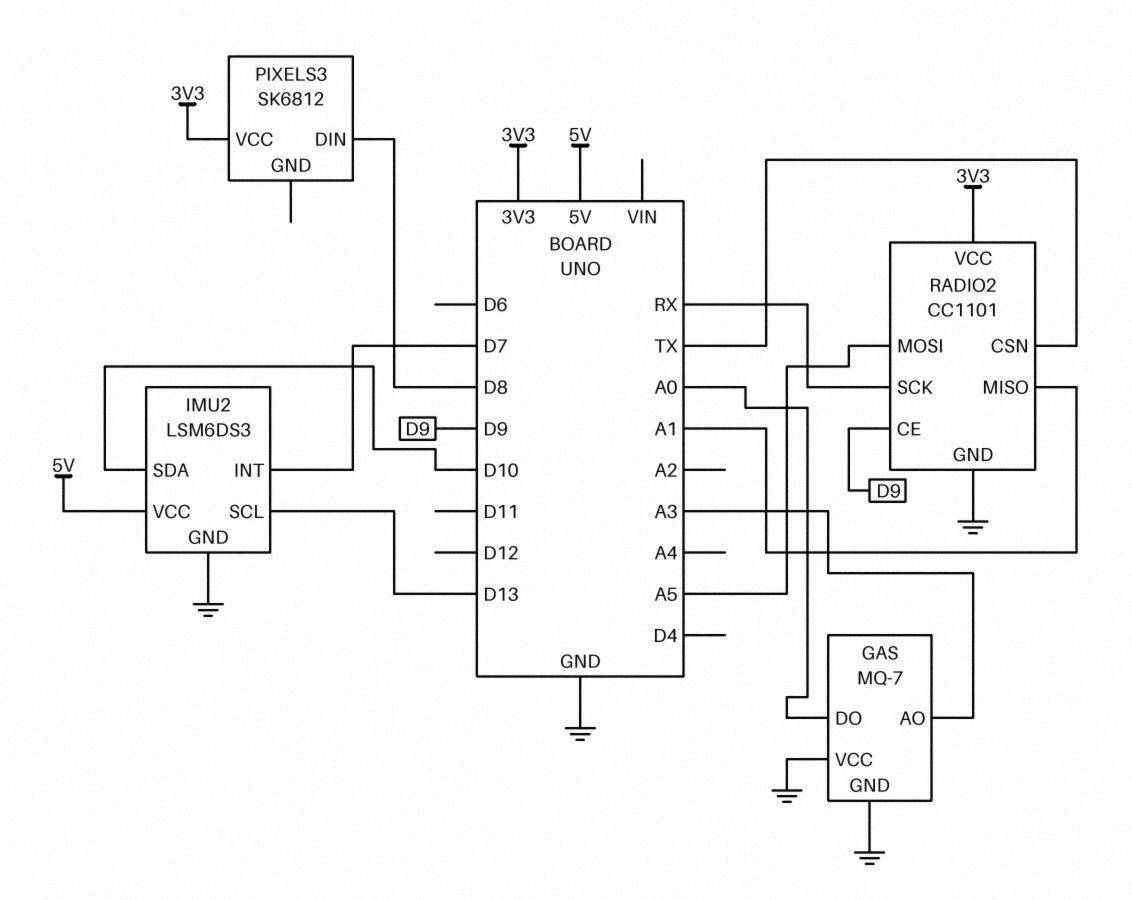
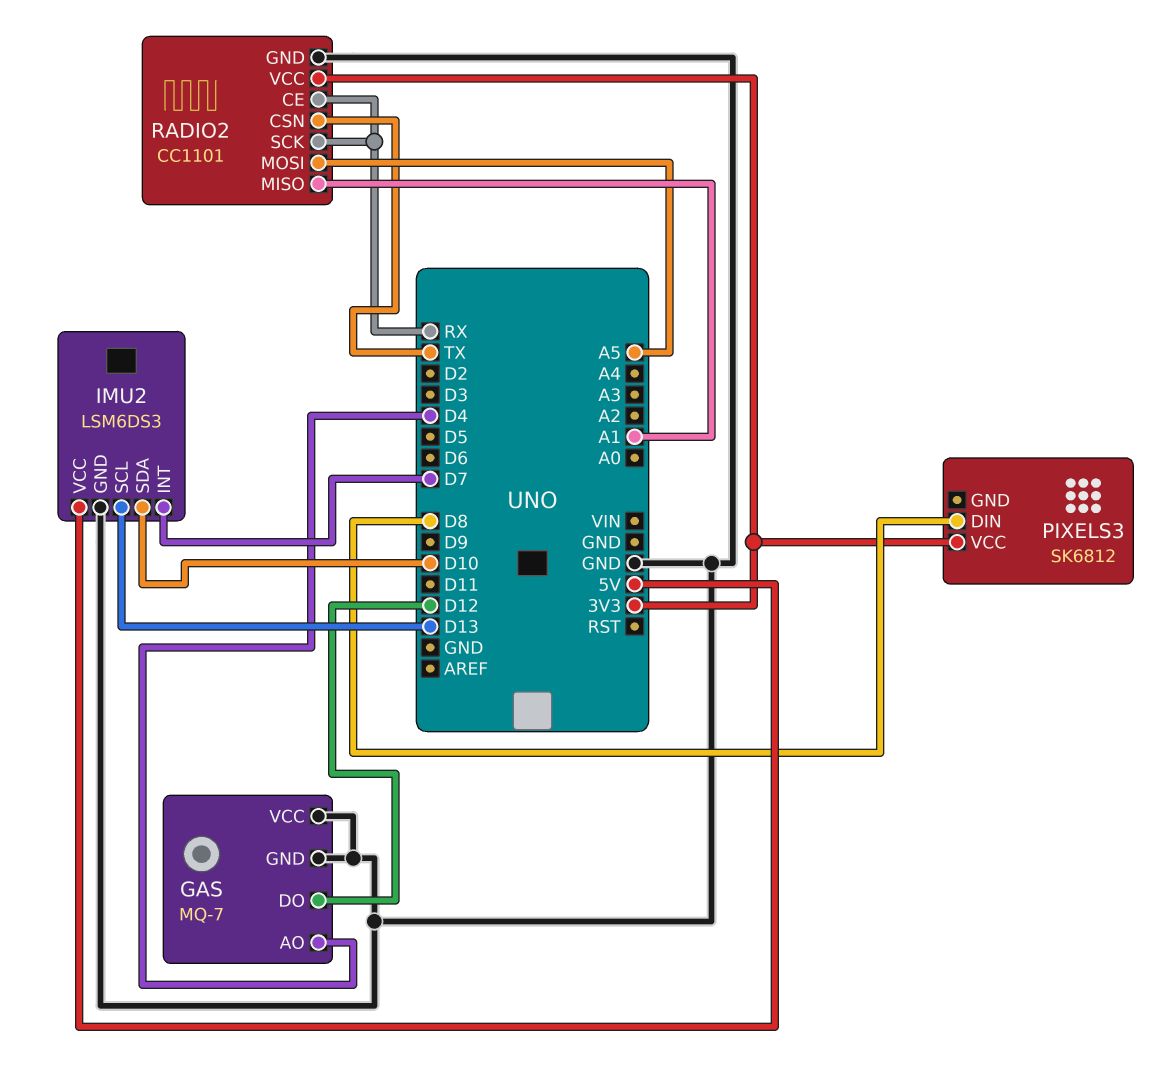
GAS pin AO: A3 -> D4
GAS pin DO: A0 -> D12
RADIO2 pin CE: D9 -> RX

